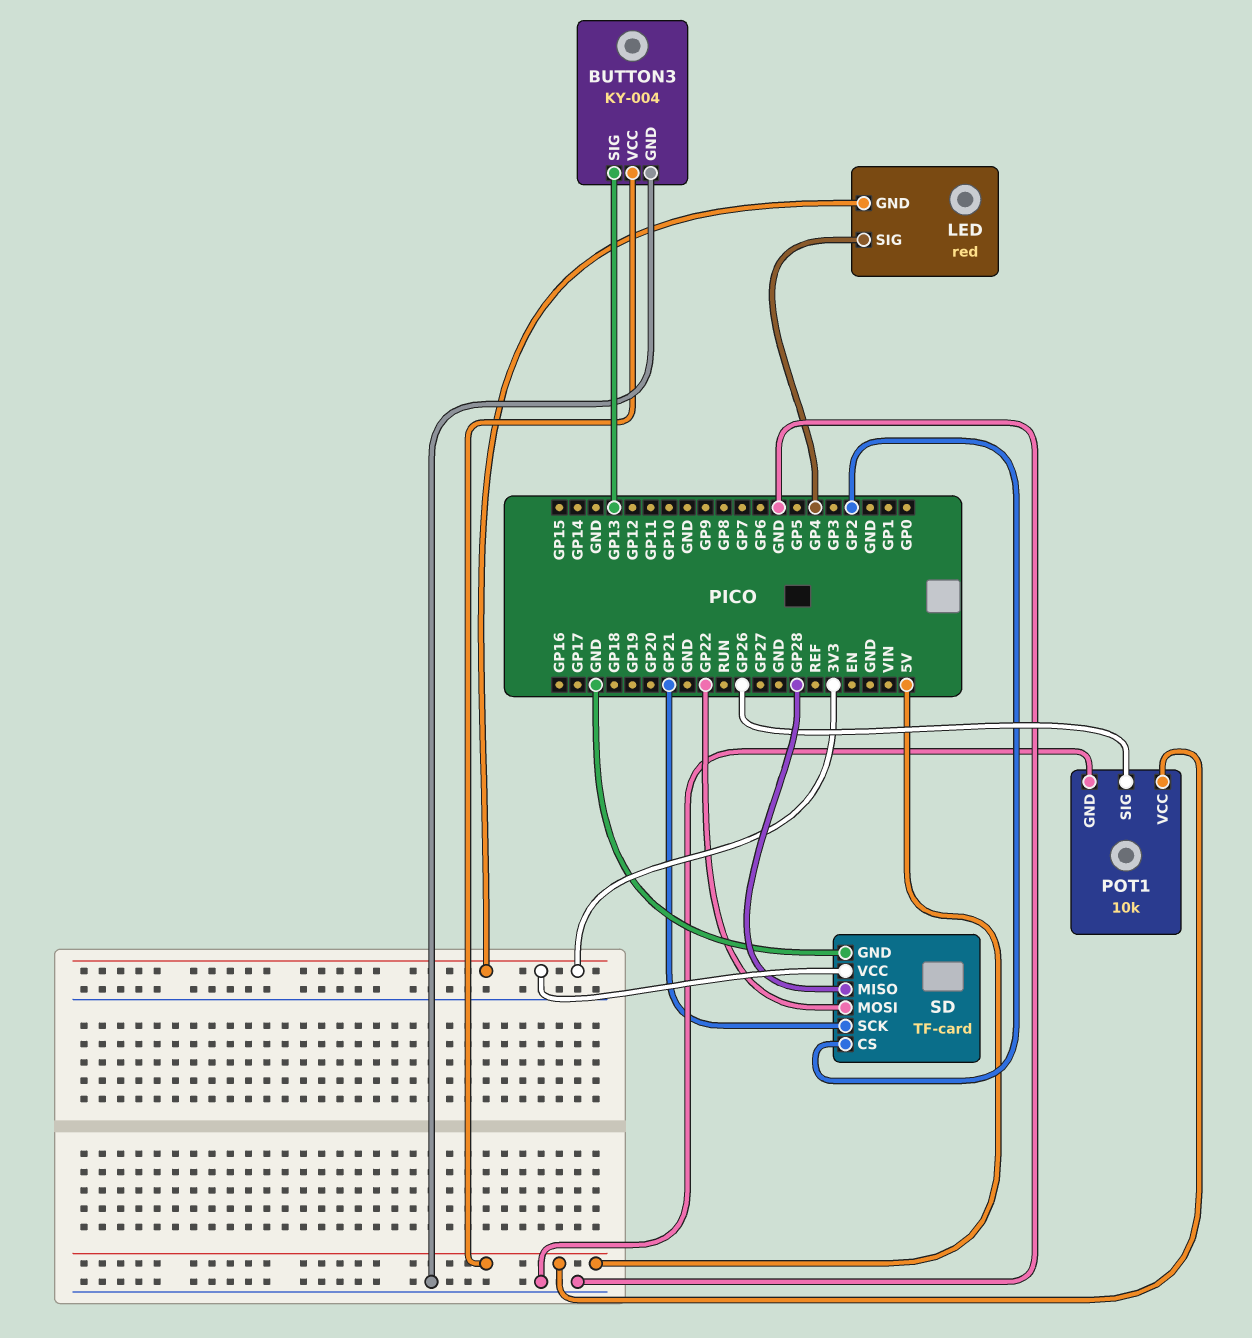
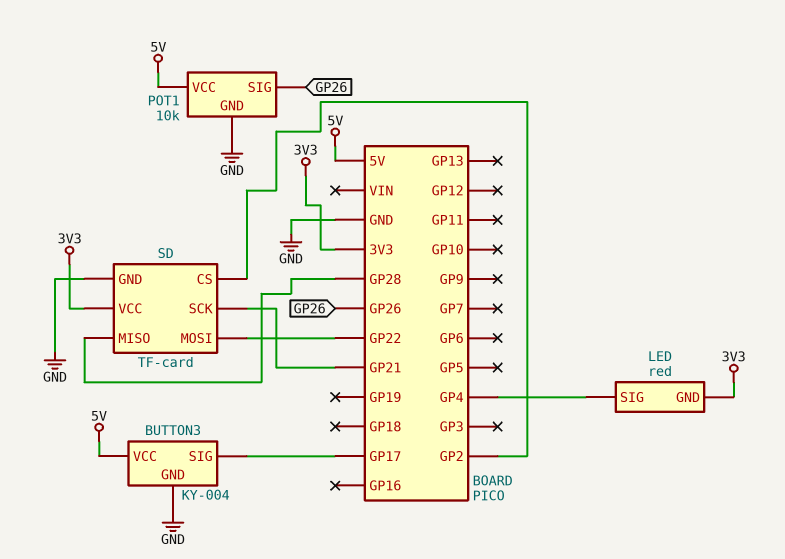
BUTTON3 pin SIG: GP13 -> GP17

